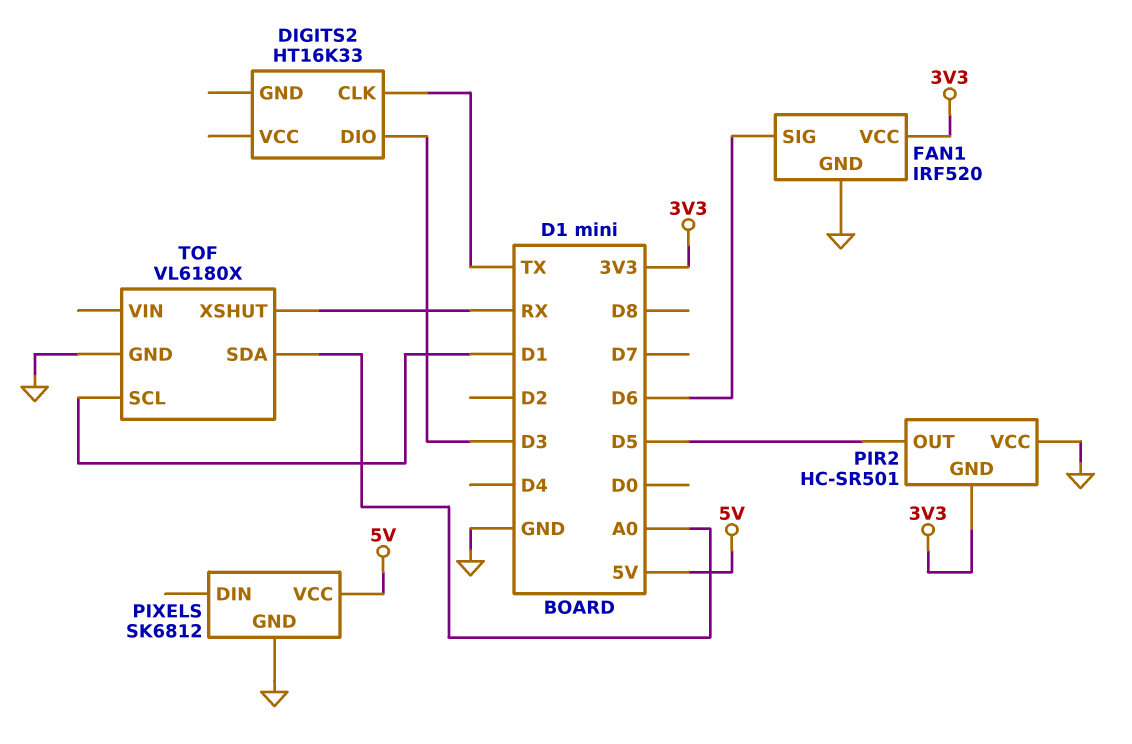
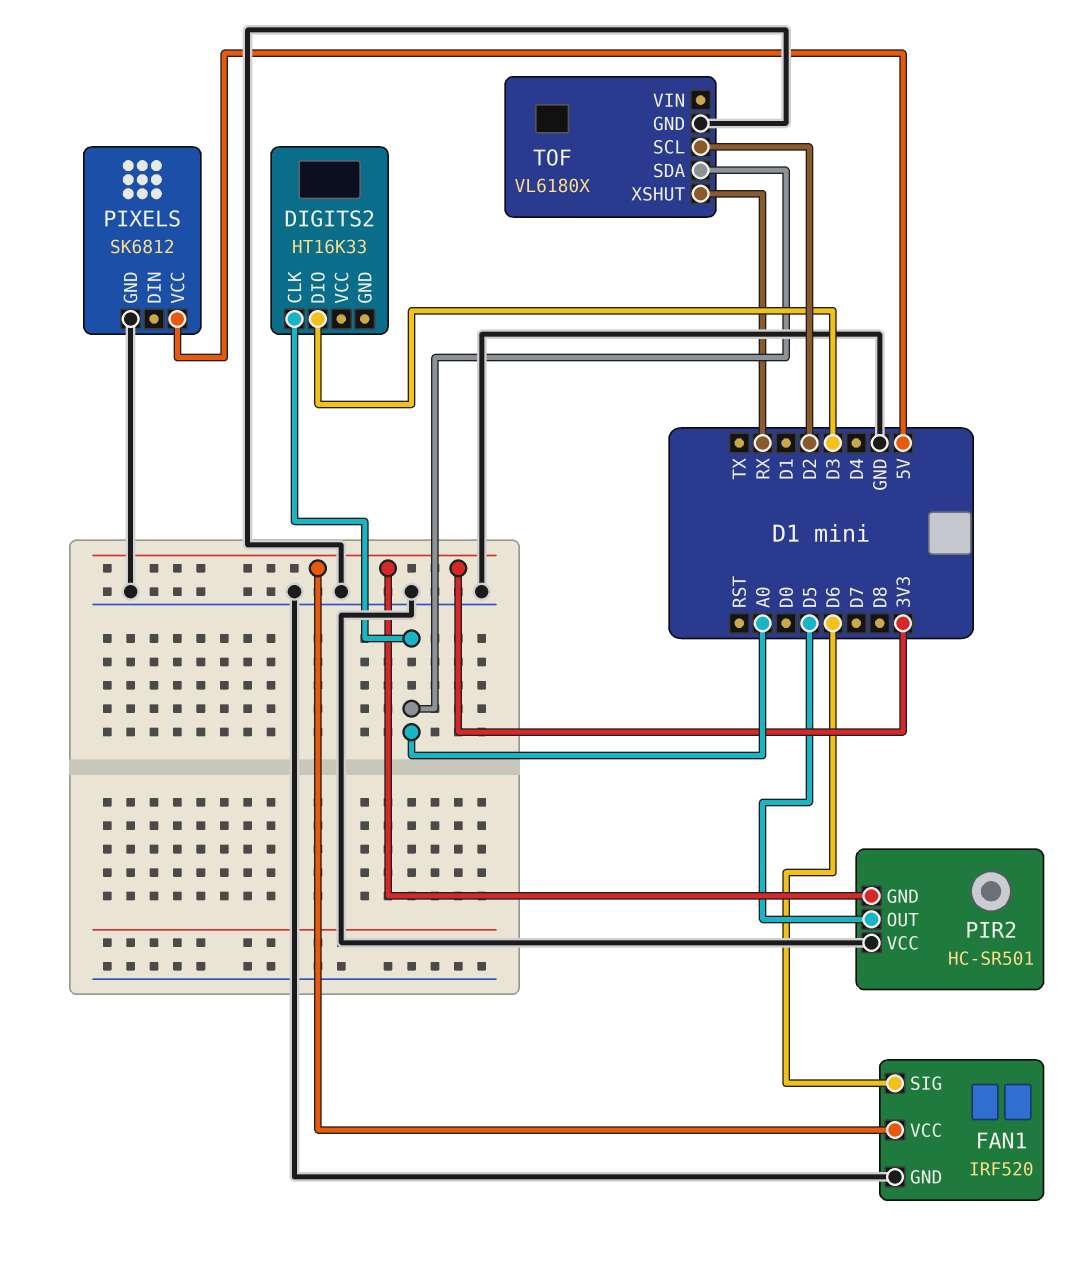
DIGITS2 pin CLK: TX -> A0
TOF pin SCL: D1 -> D2

